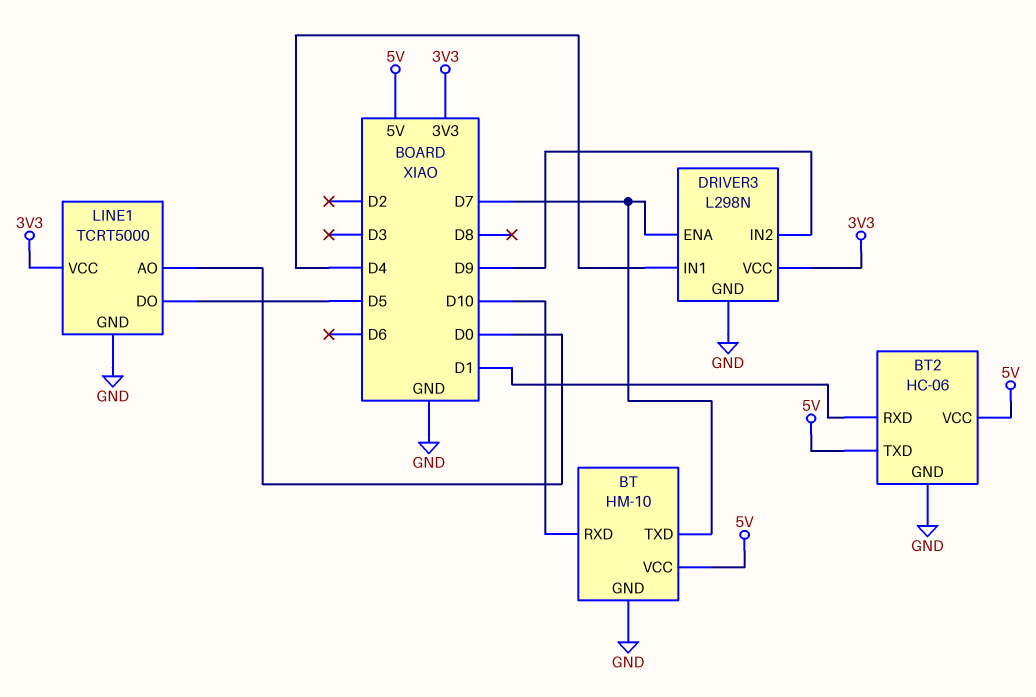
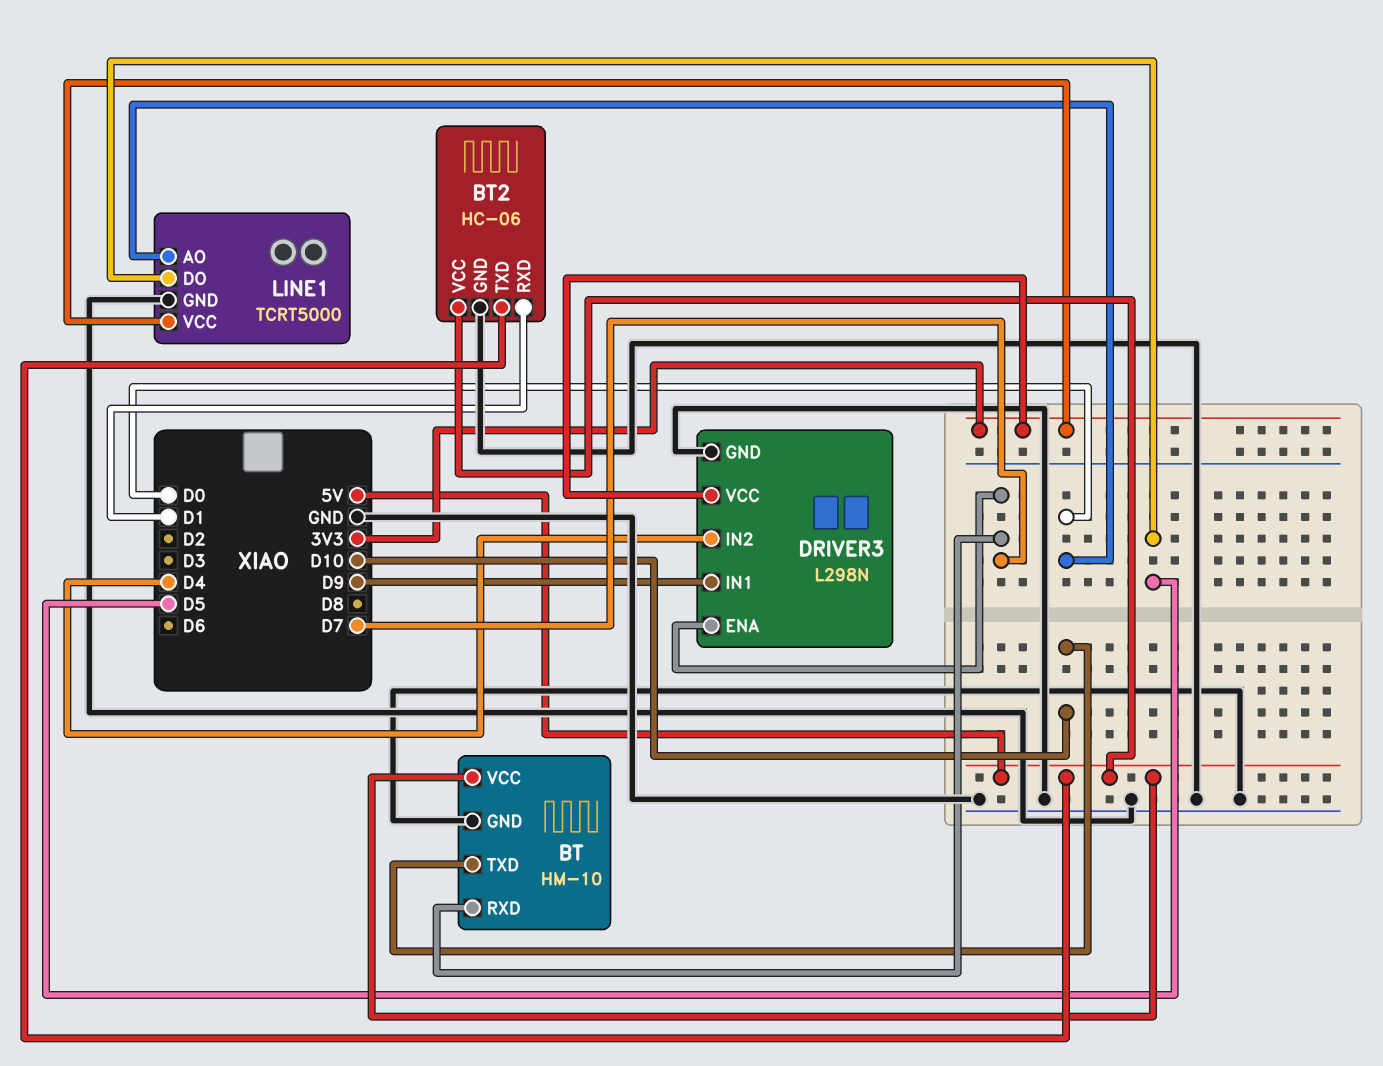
BT pin RXD: D10 -> D7
BT pin TXD: D7 -> D10
DRIVER3 pin IN1: D4 -> D9
DRIVER3 pin IN2: D9 -> D4

